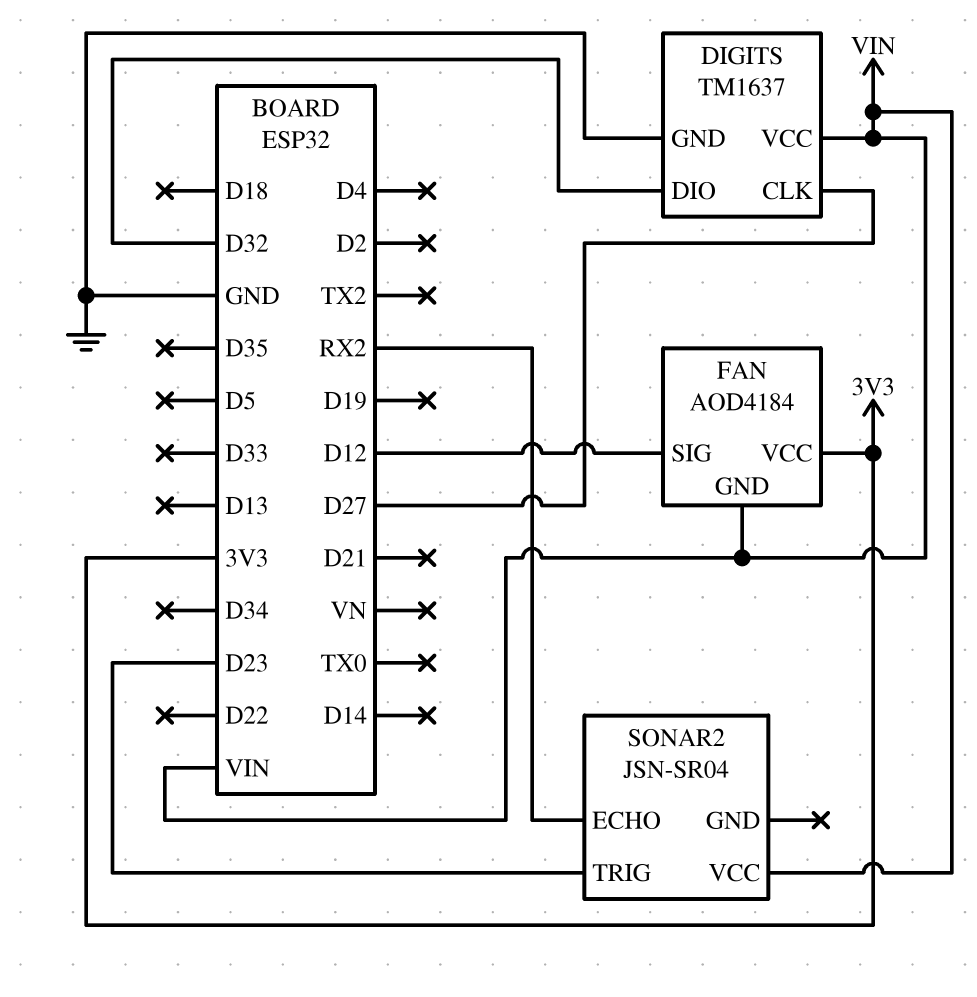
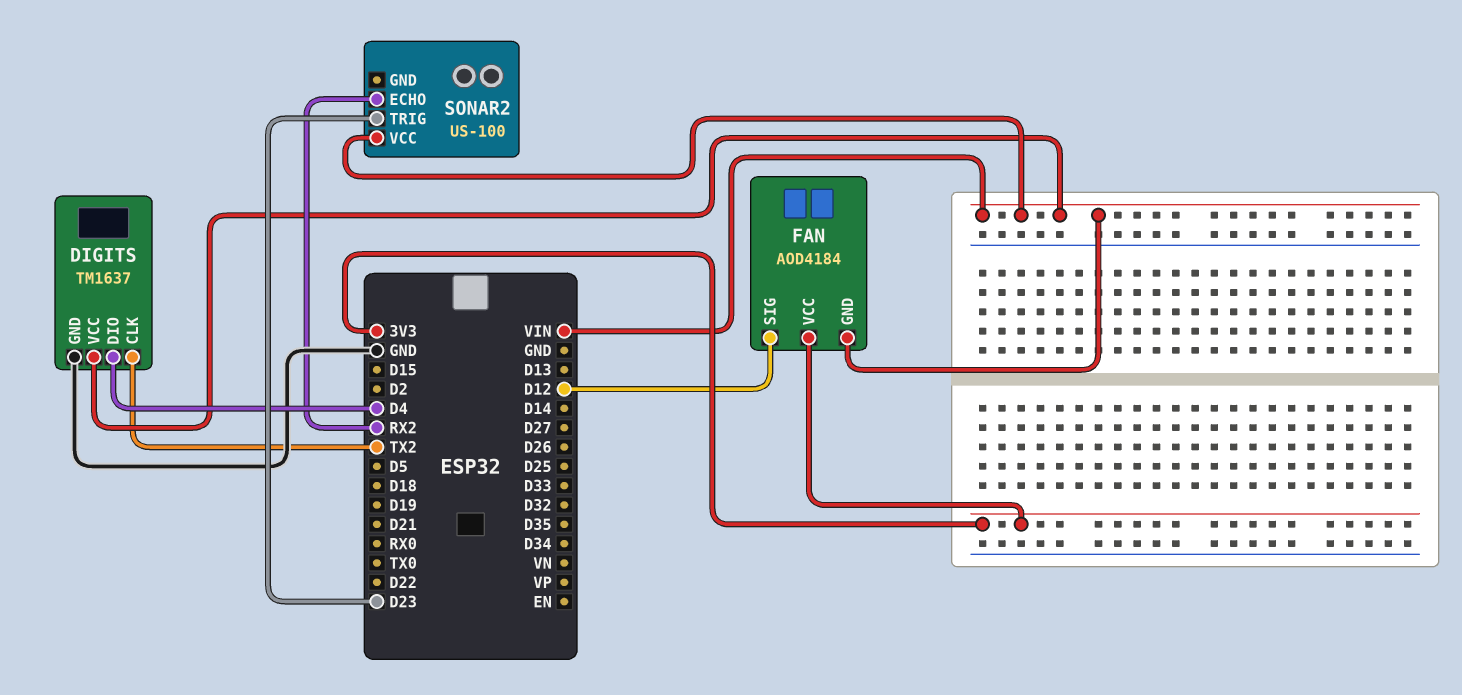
DIGITS pin CLK: D27 -> TX2
DIGITS pin DIO: D32 -> D4
SONAR2: JSN-SR04 -> US-100

